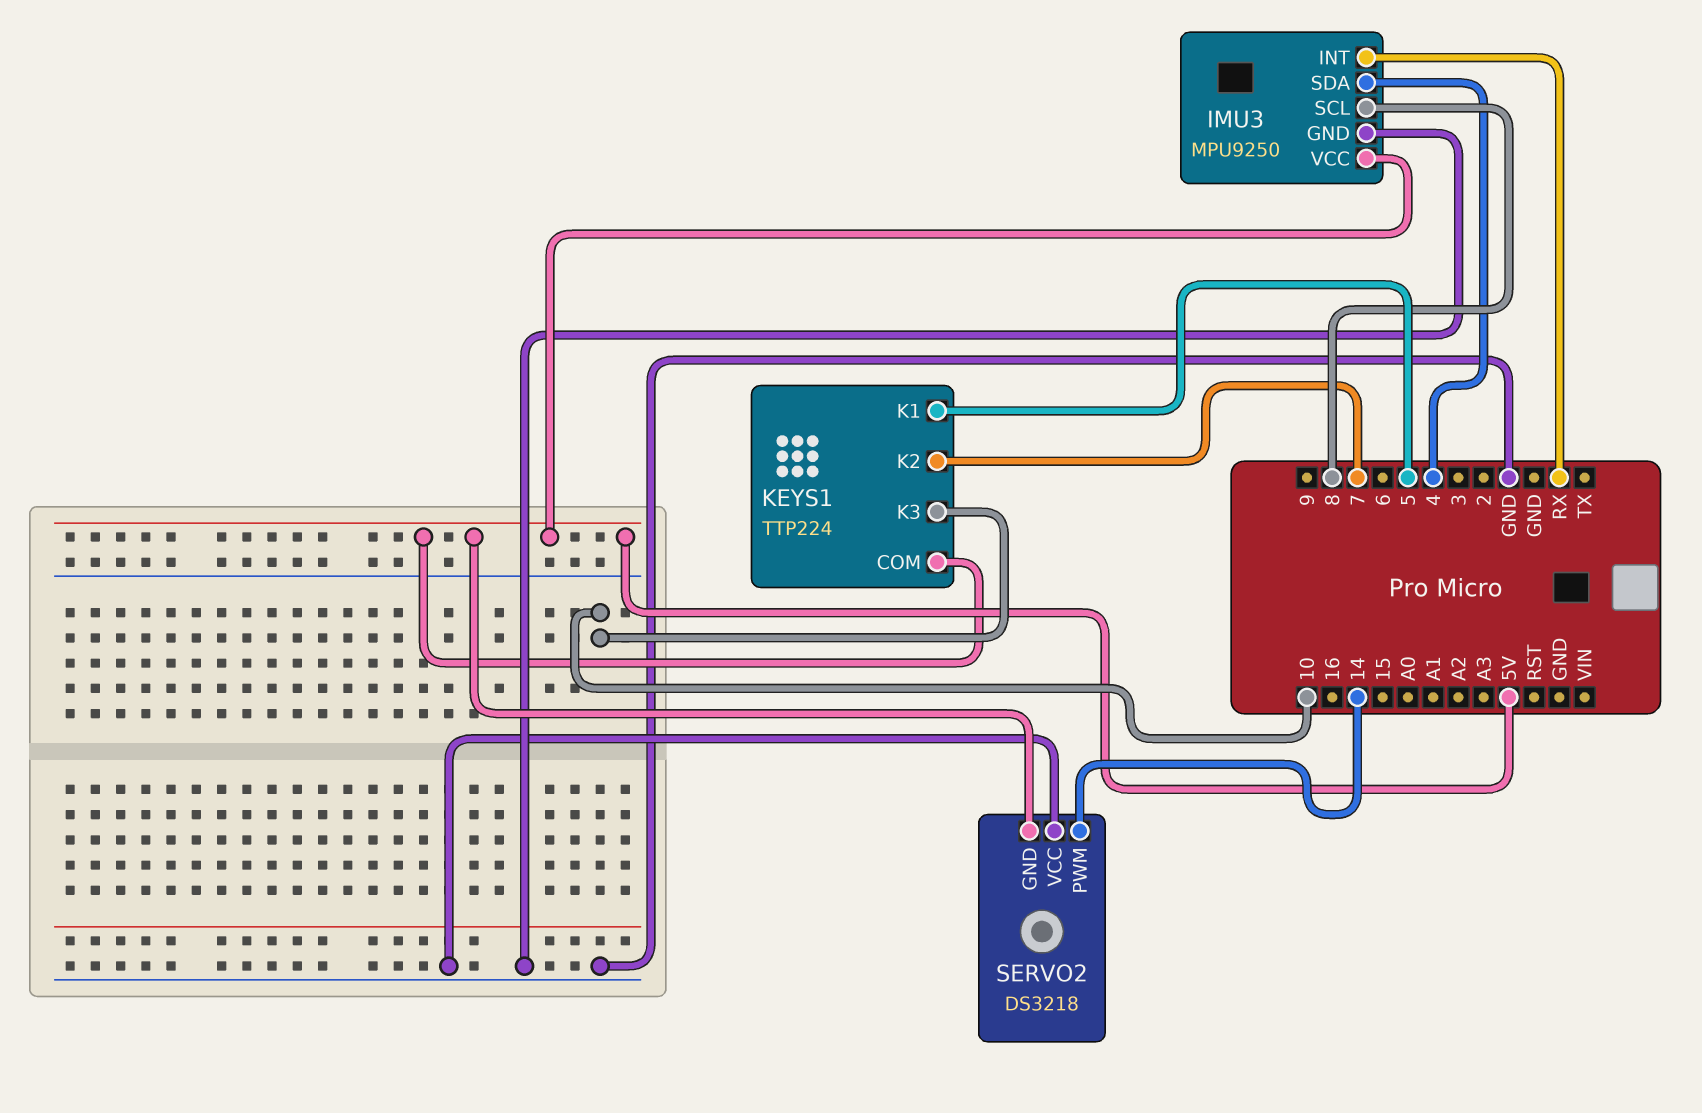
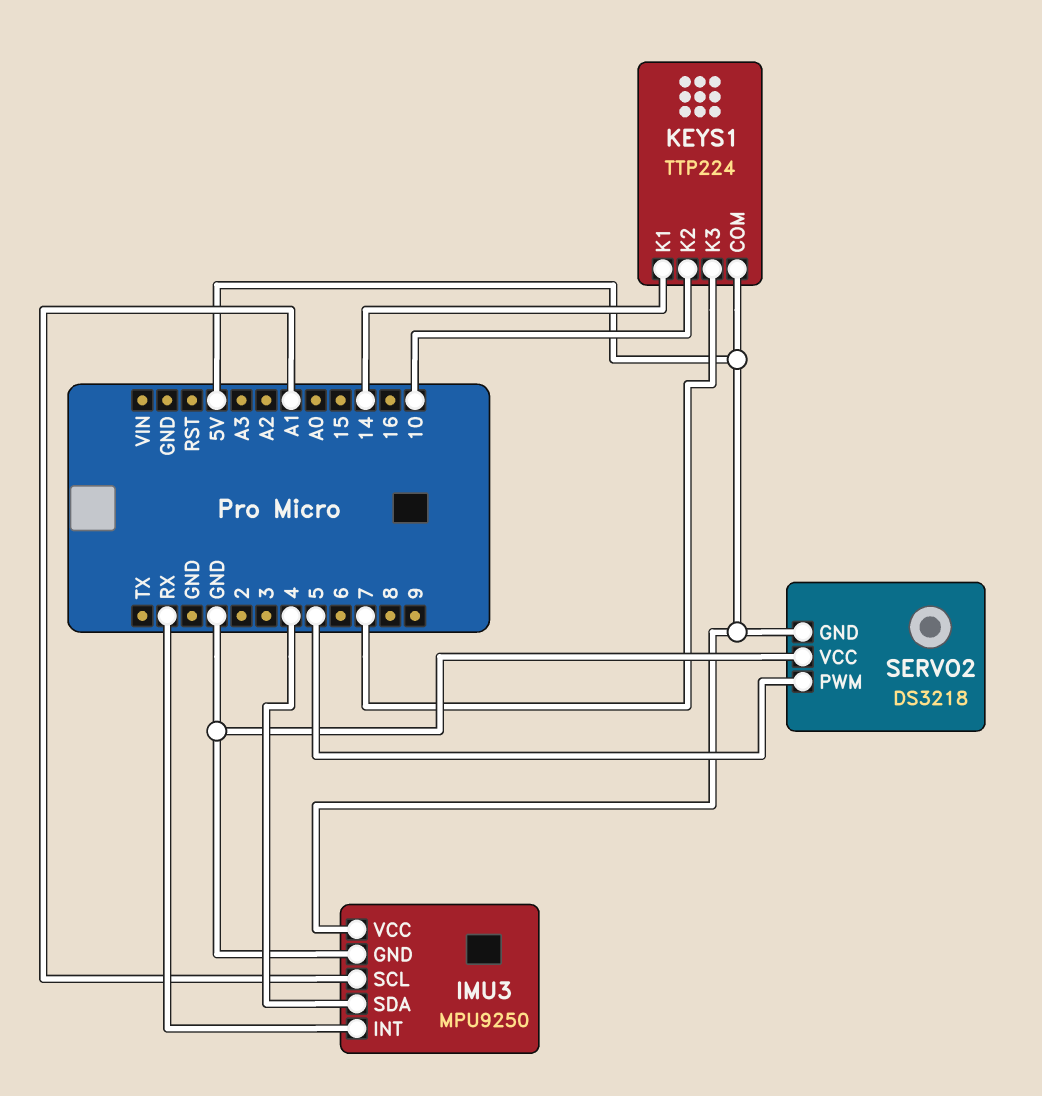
IMU3 pin SCL: 8 -> A1
KEYS1 pin K1: 5 -> 14
KEYS1 pin K2: 7 -> 10
KEYS1 pin K3: 10 -> 7
SERVO2 pin PWM: 14 -> 5

